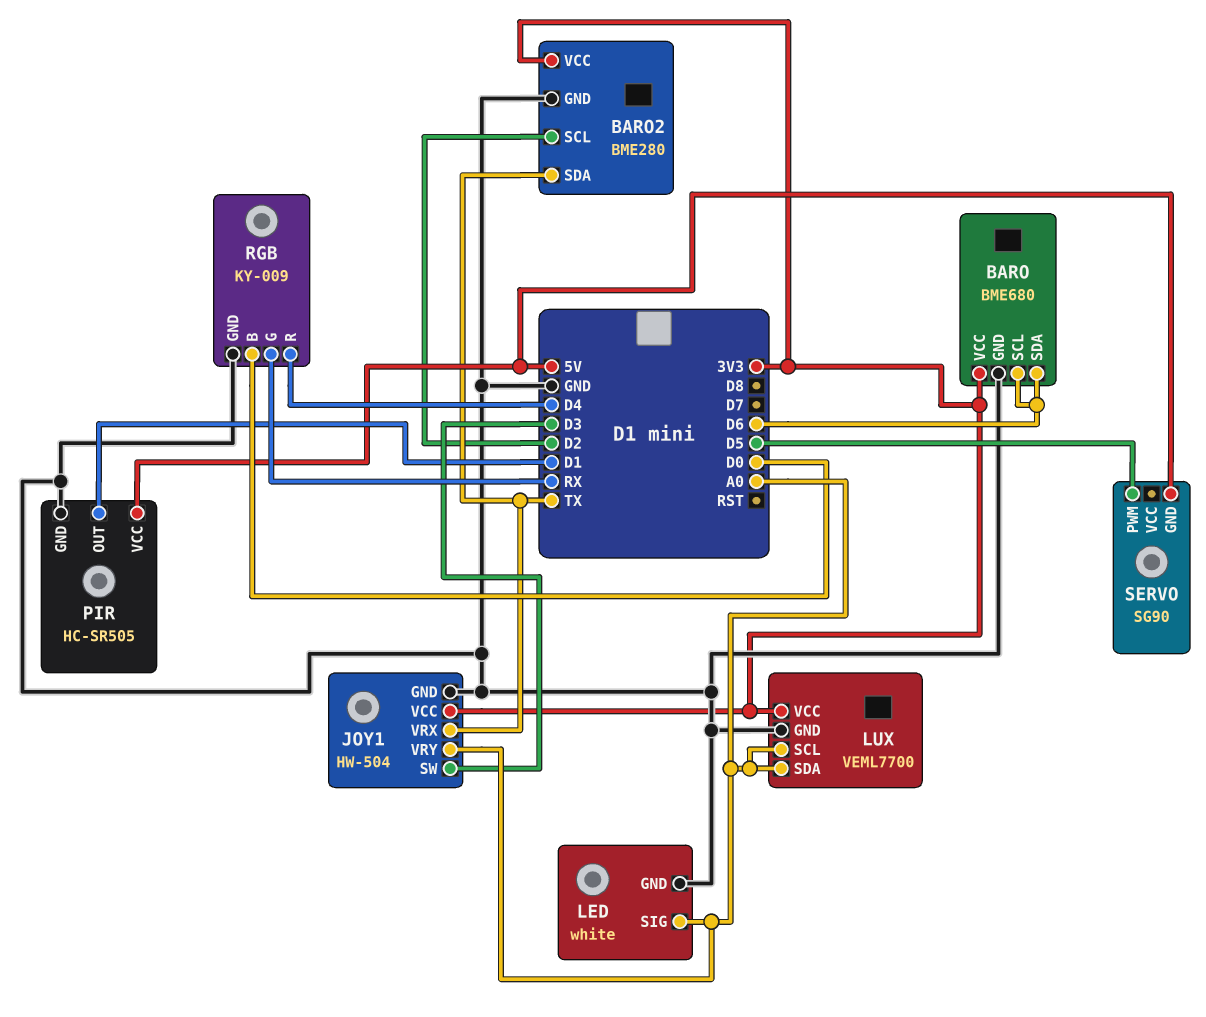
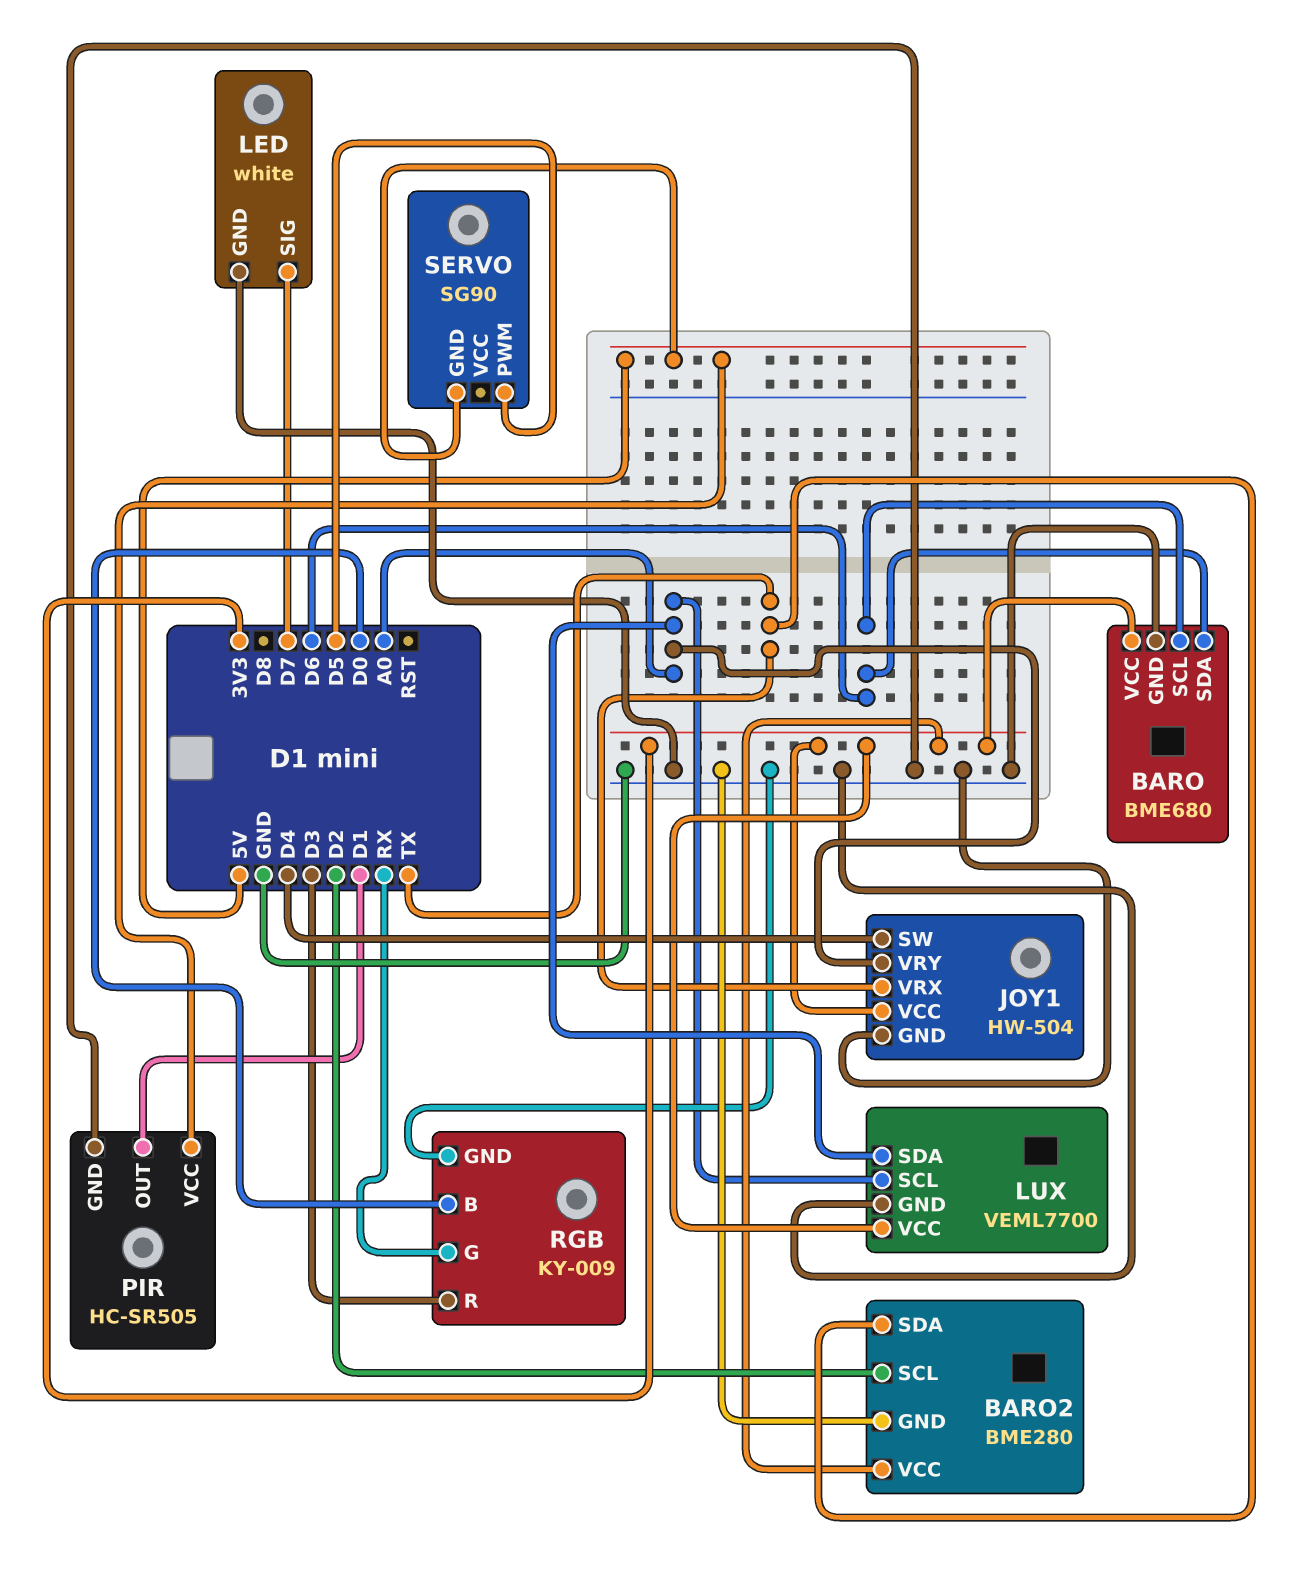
JOY1 pin SW: D3 -> D4
LED pin SIG: A0 -> D7
RGB pin R: D4 -> D3

